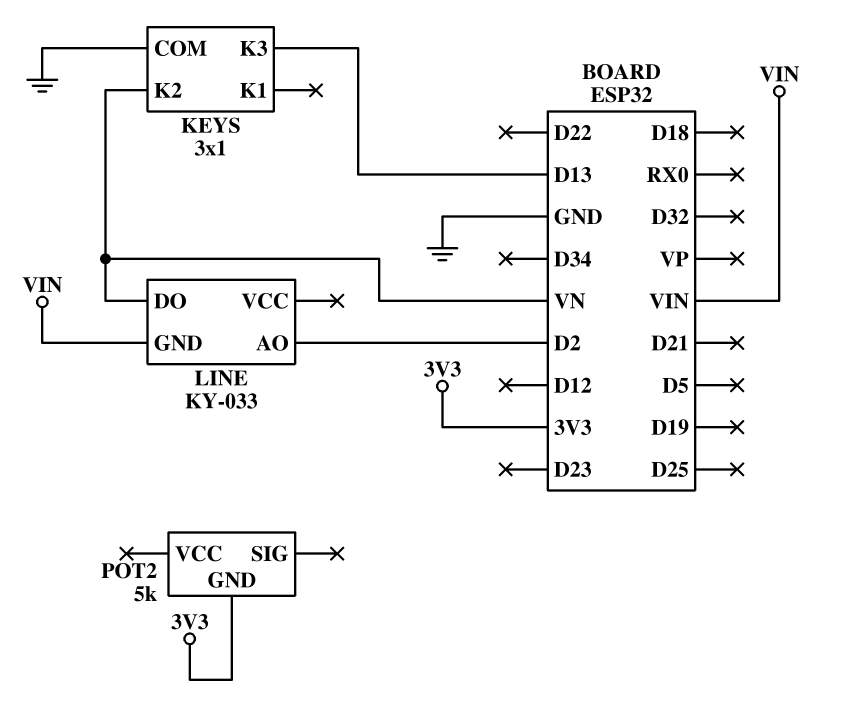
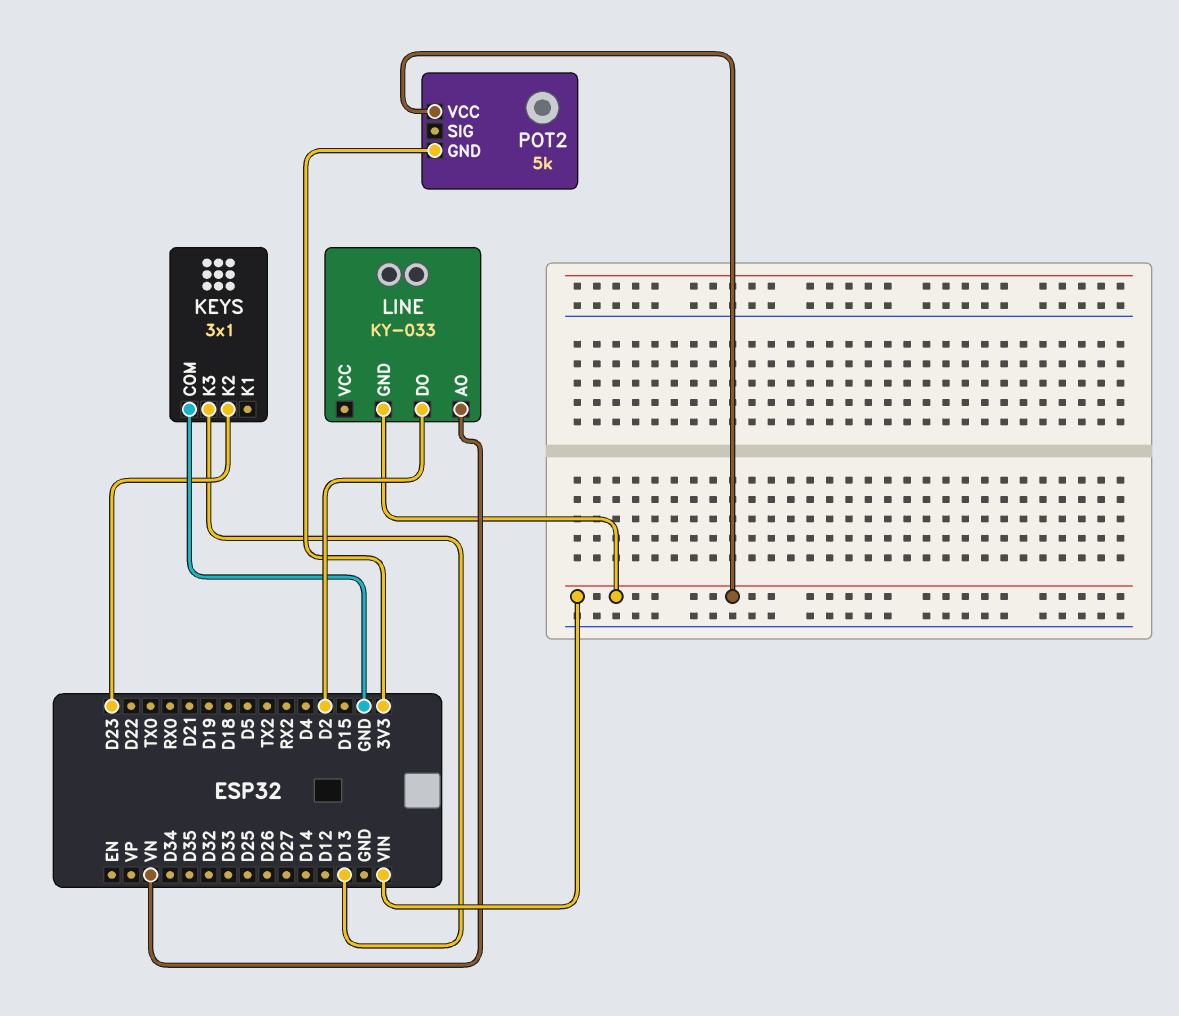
KEYS pin K2: VN -> D23
LINE pin AO: D2 -> VN
LINE pin DO: VN -> D2
POT2 pin VCC: none -> VIN

